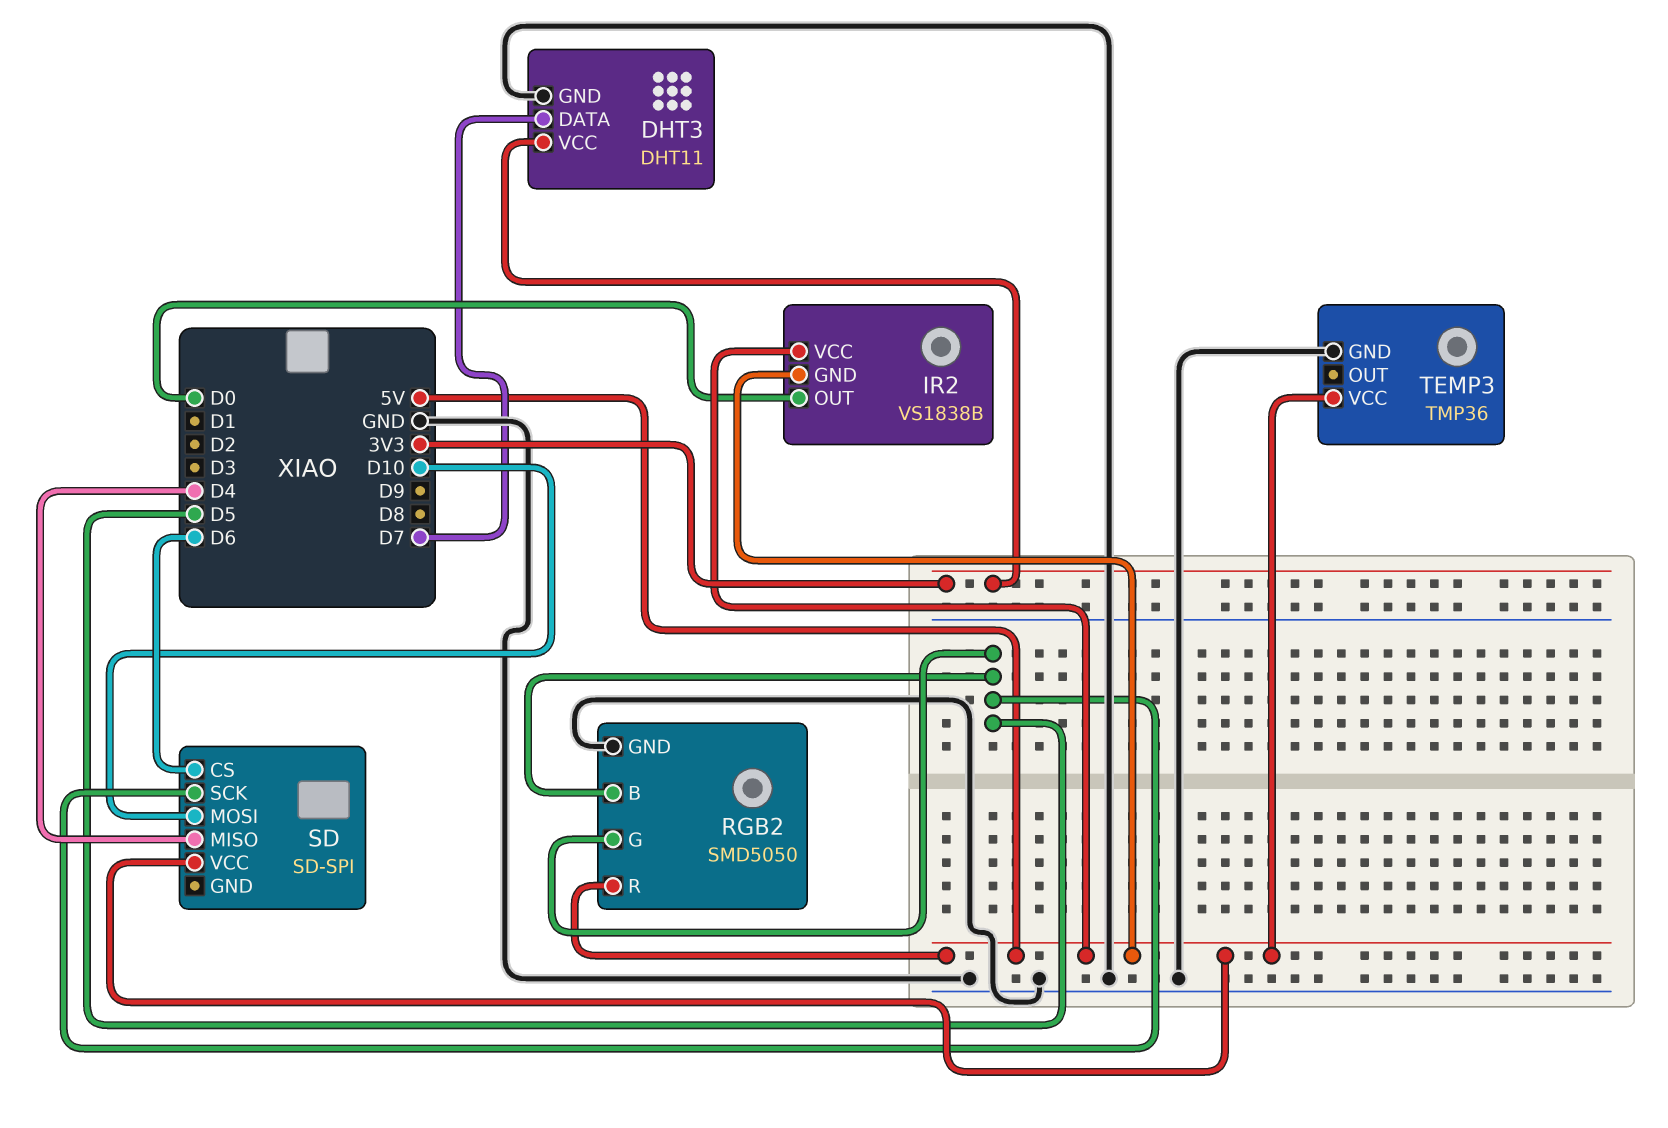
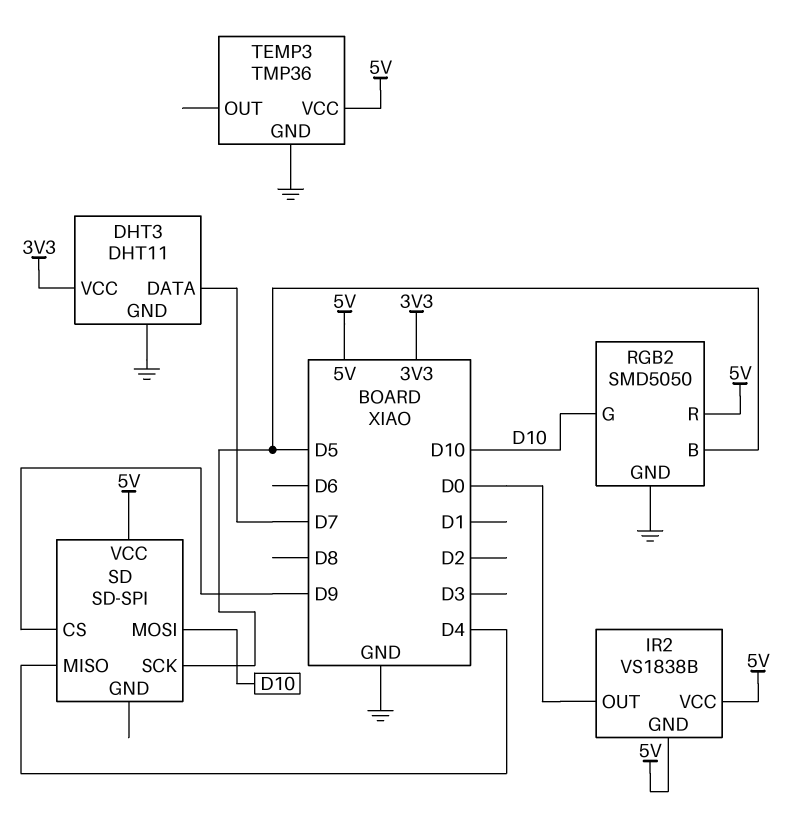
RGB2 pin G: D5 -> D10
SD pin CS: D6 -> D9

